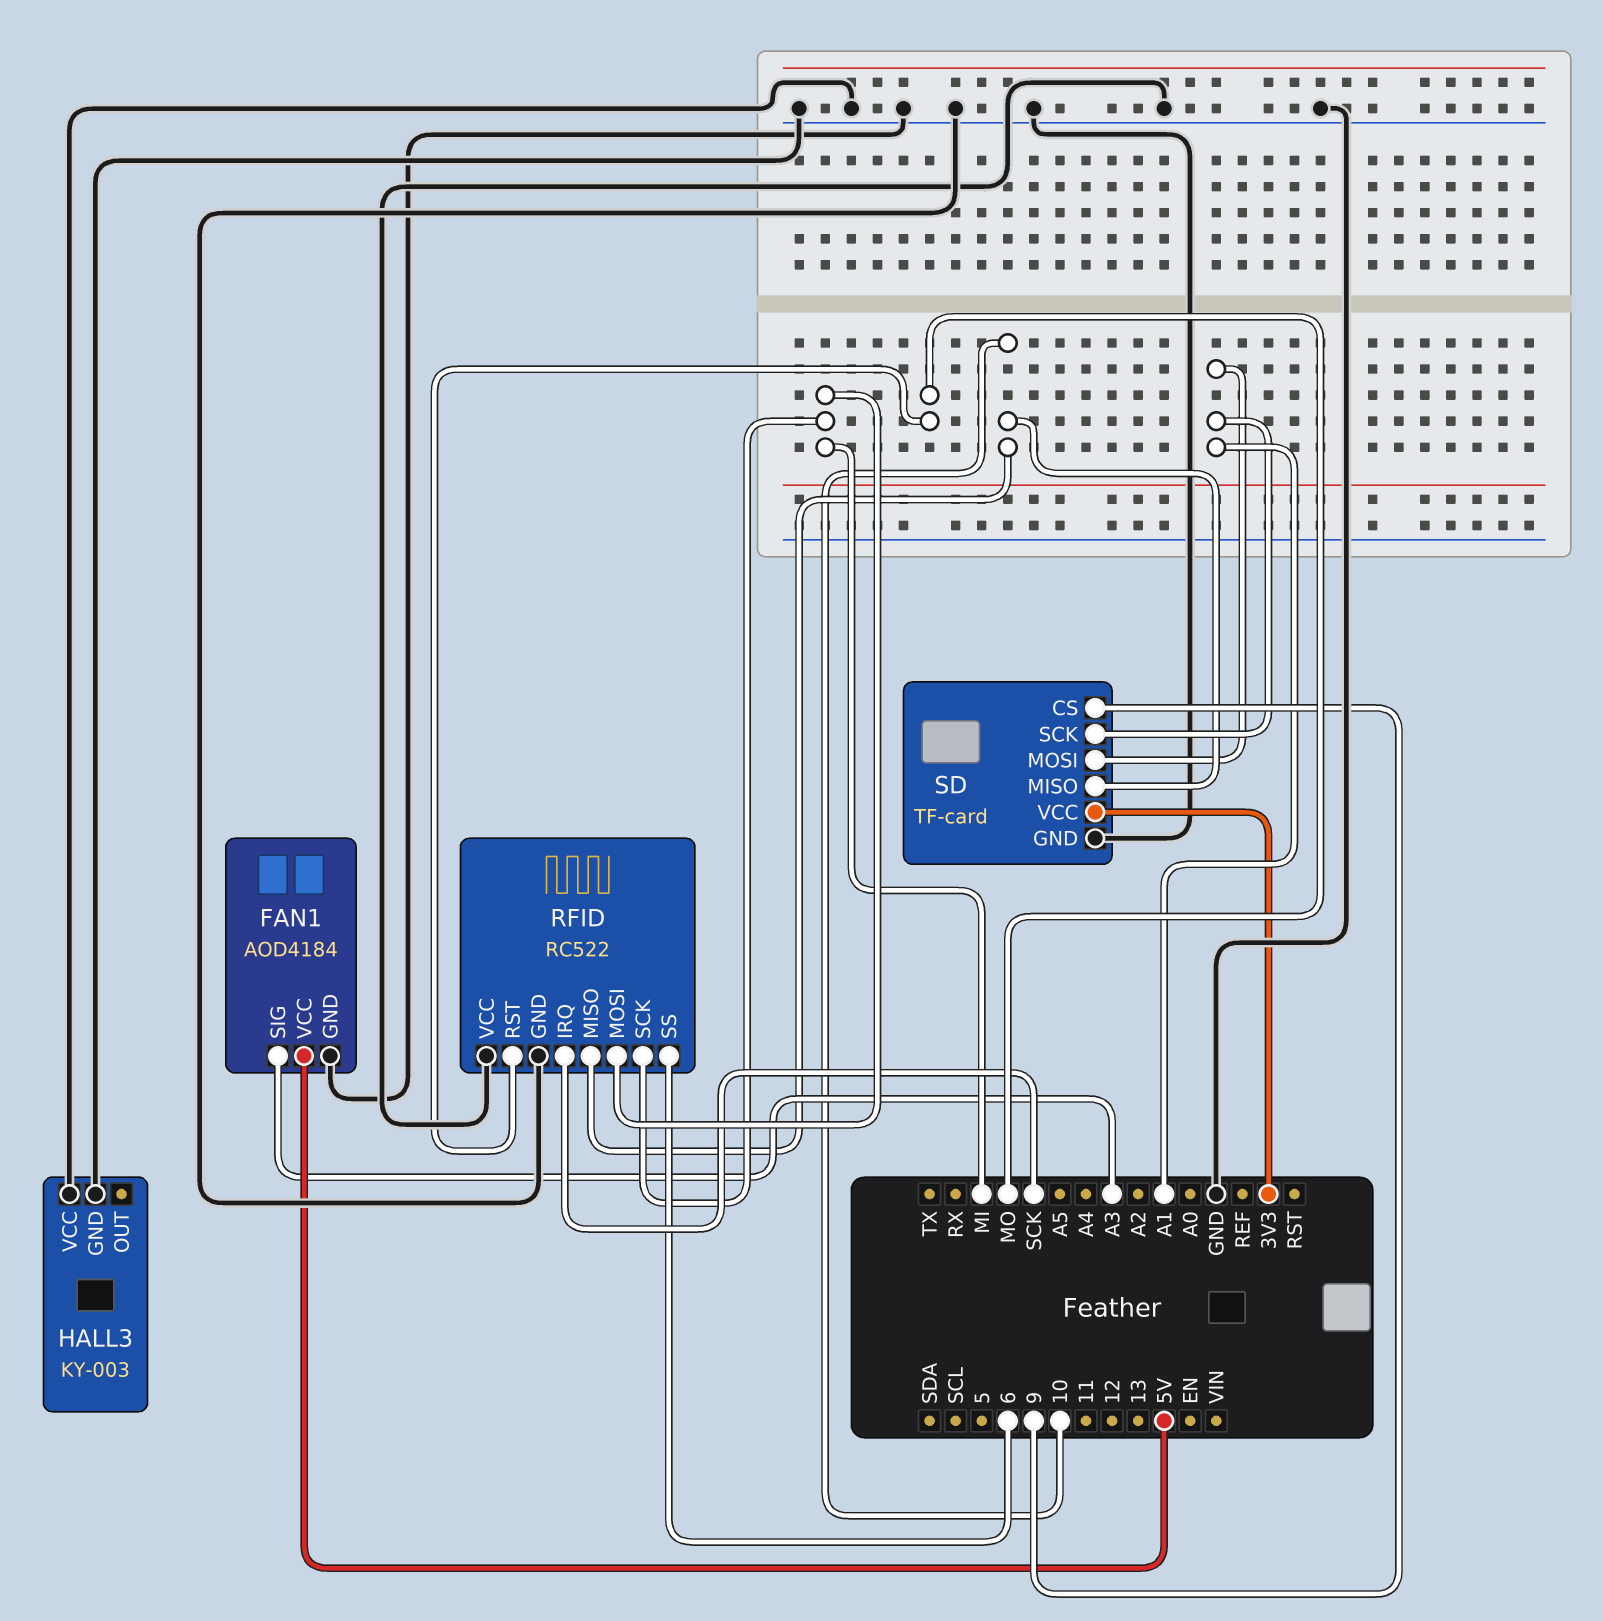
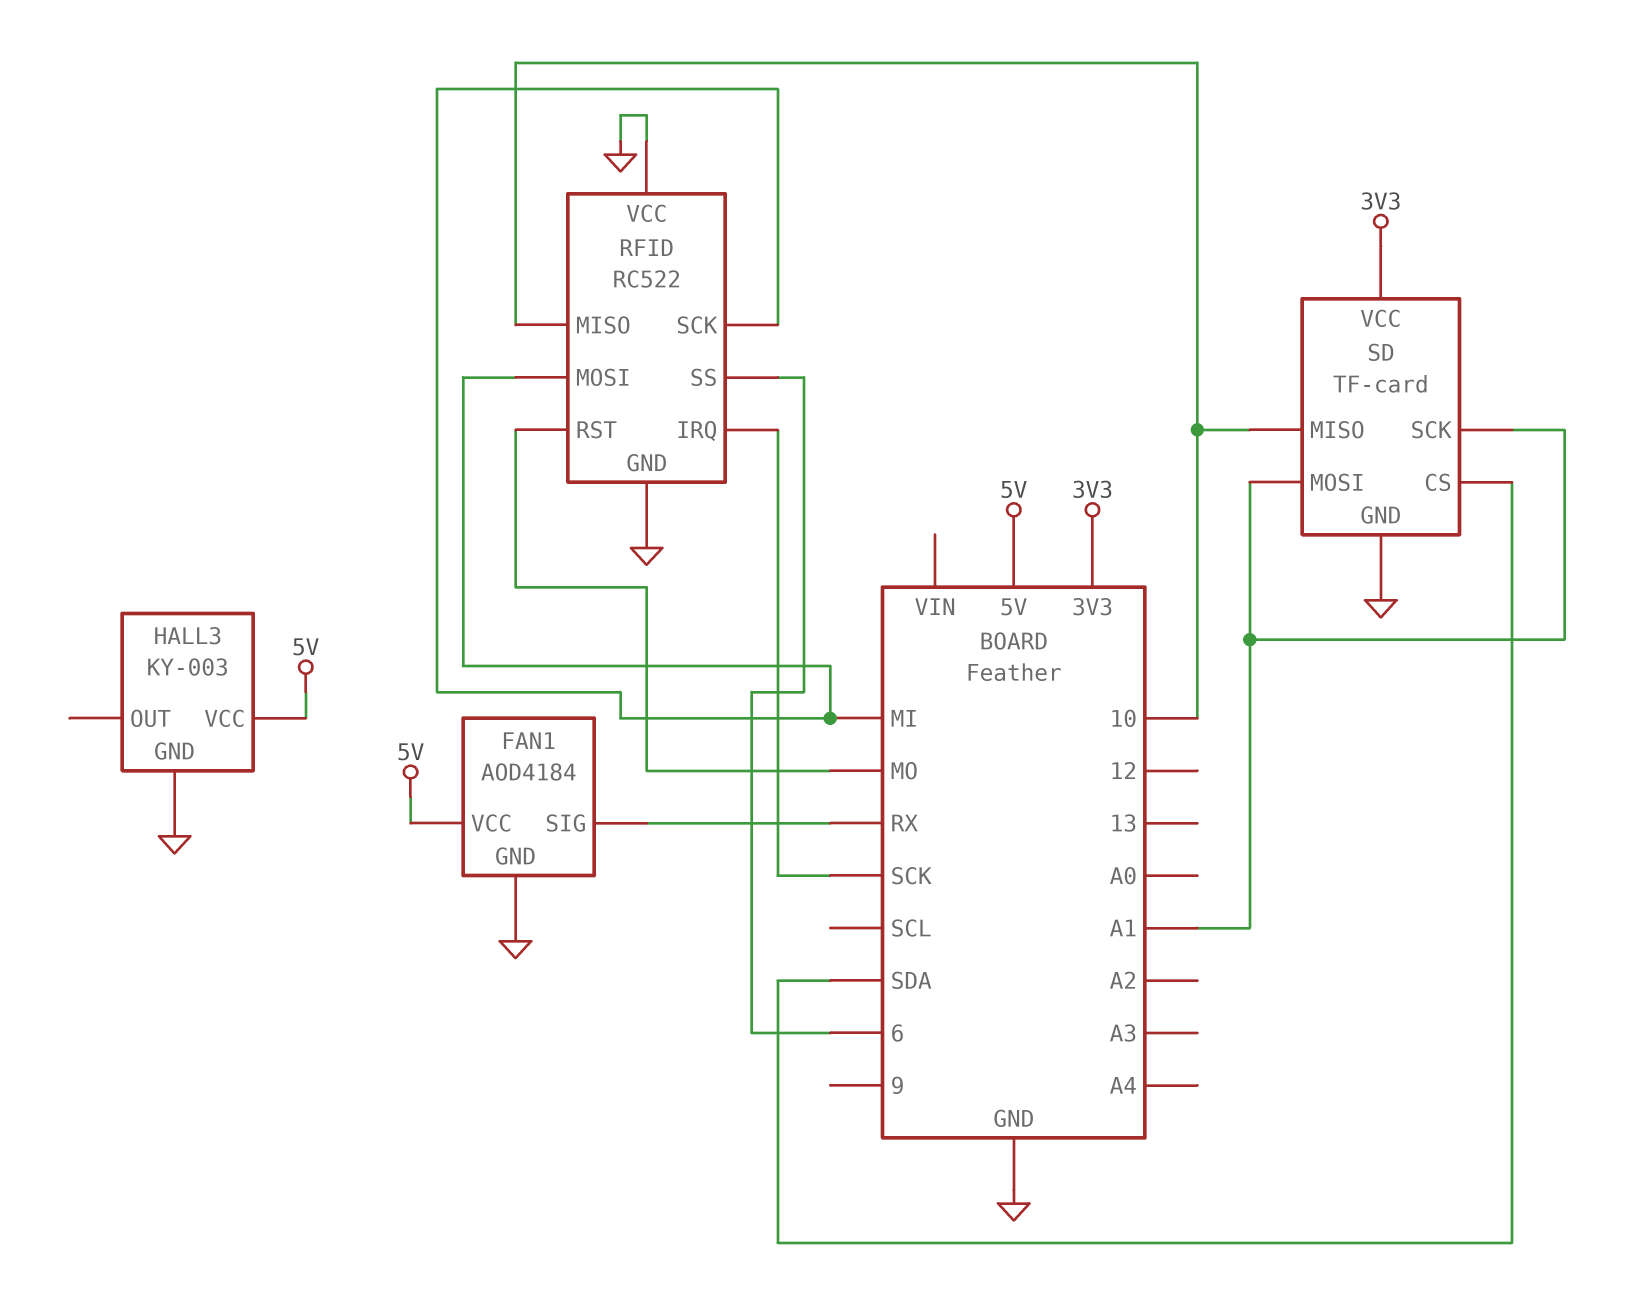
FAN1 pin SIG: A3 -> RX
HALL3 pin VCC: GND -> 5V
SD pin CS: 9 -> SDA

